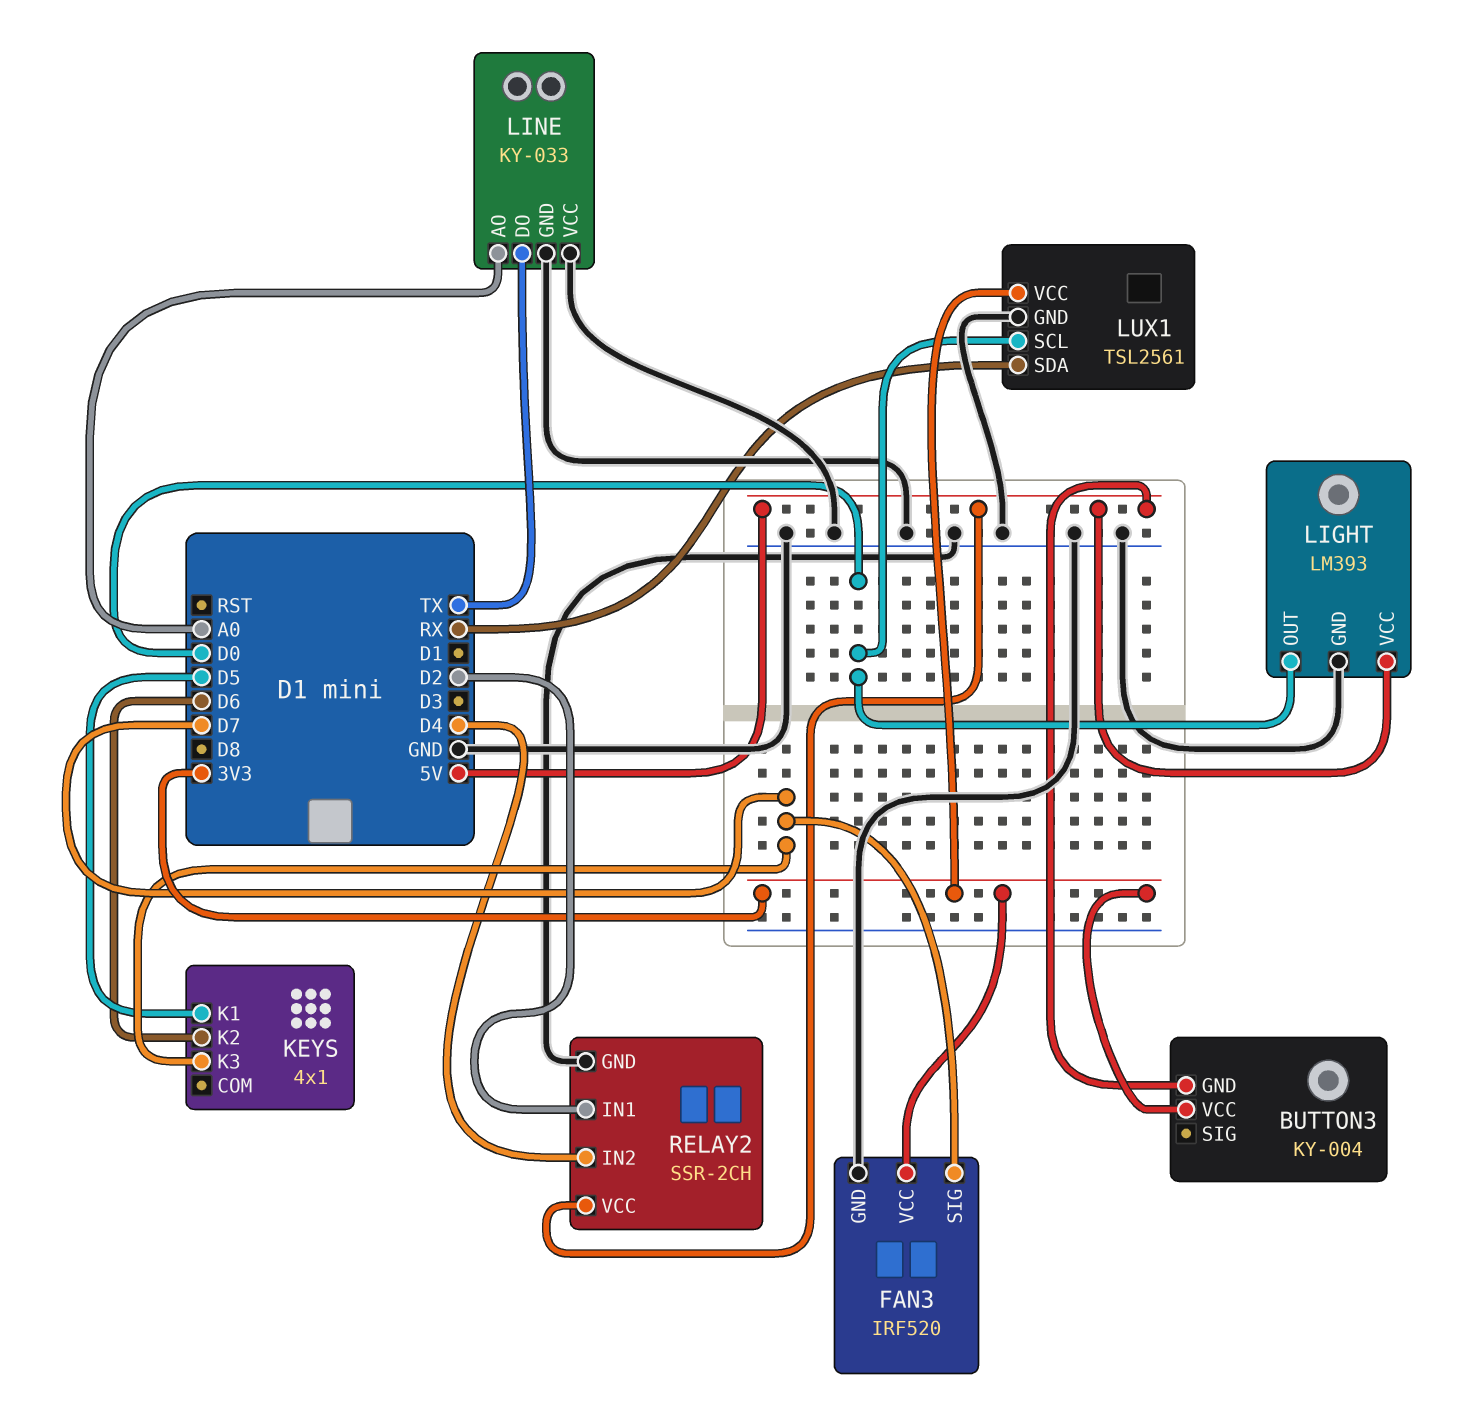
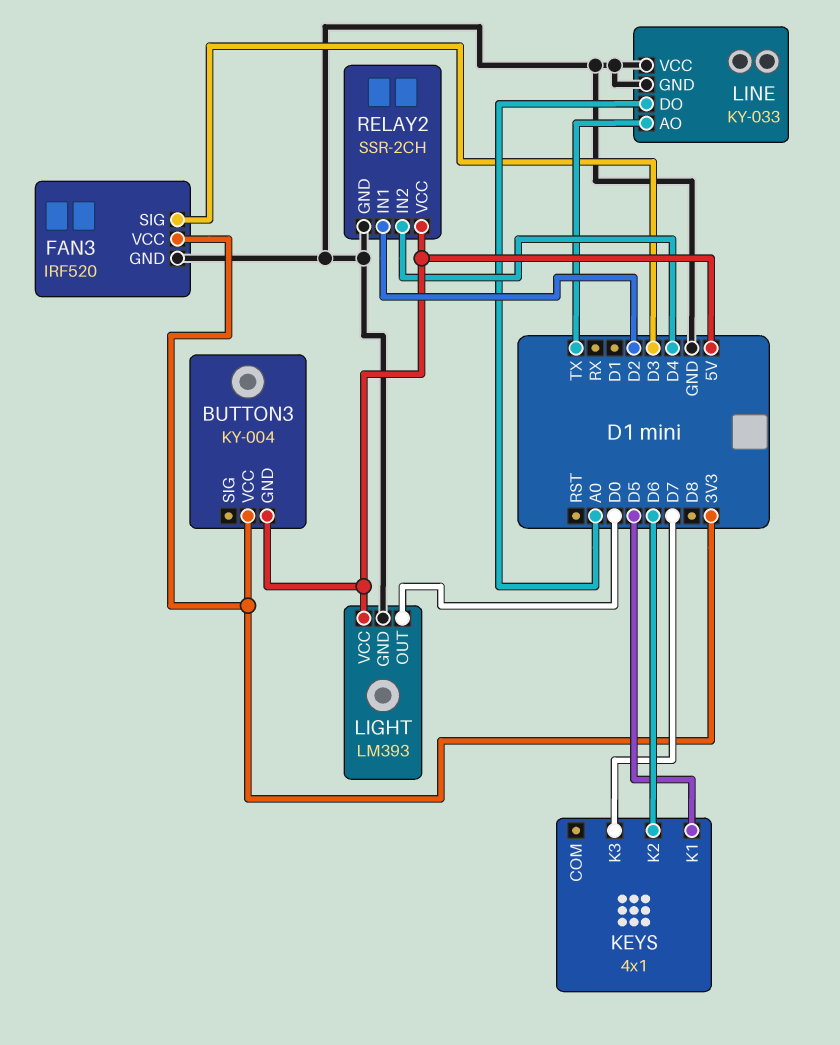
FAN3 pin SIG: D7 -> D3
LINE pin AO: A0 -> TX
LINE pin DO: TX -> A0
LUX1: TSL2561 -> none
LUX1 pin GND: GND -> none
LUX1 pin SCL: D0 -> none
LUX1 pin SDA: RX -> none
LUX1 pin VCC: 3V3 -> none

